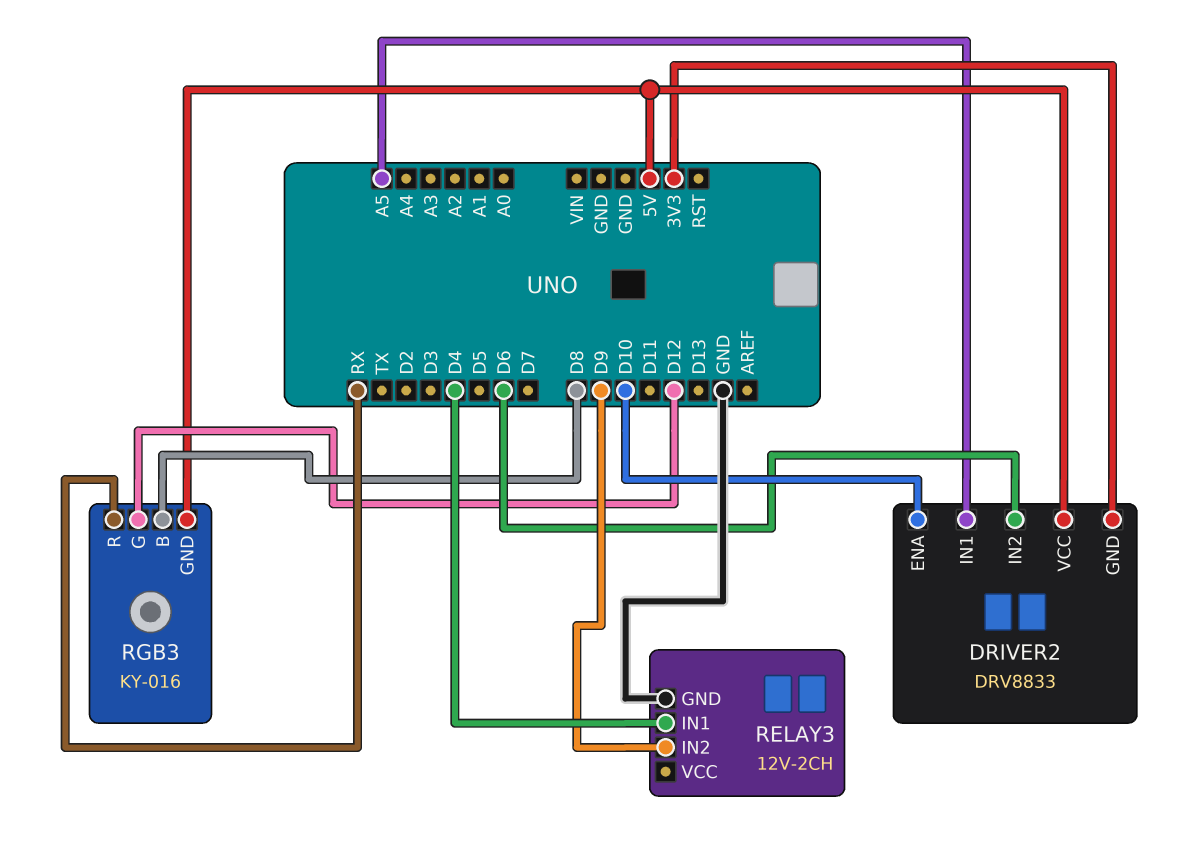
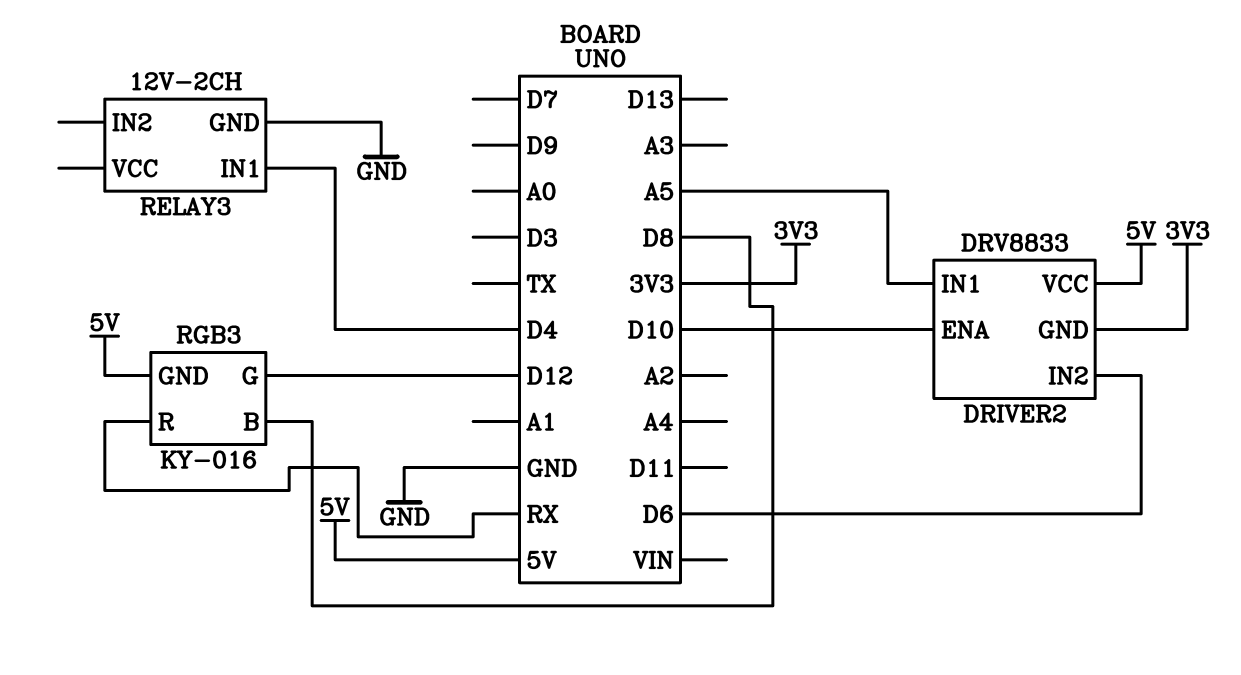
RELAY3 pin IN2: D9 -> none

